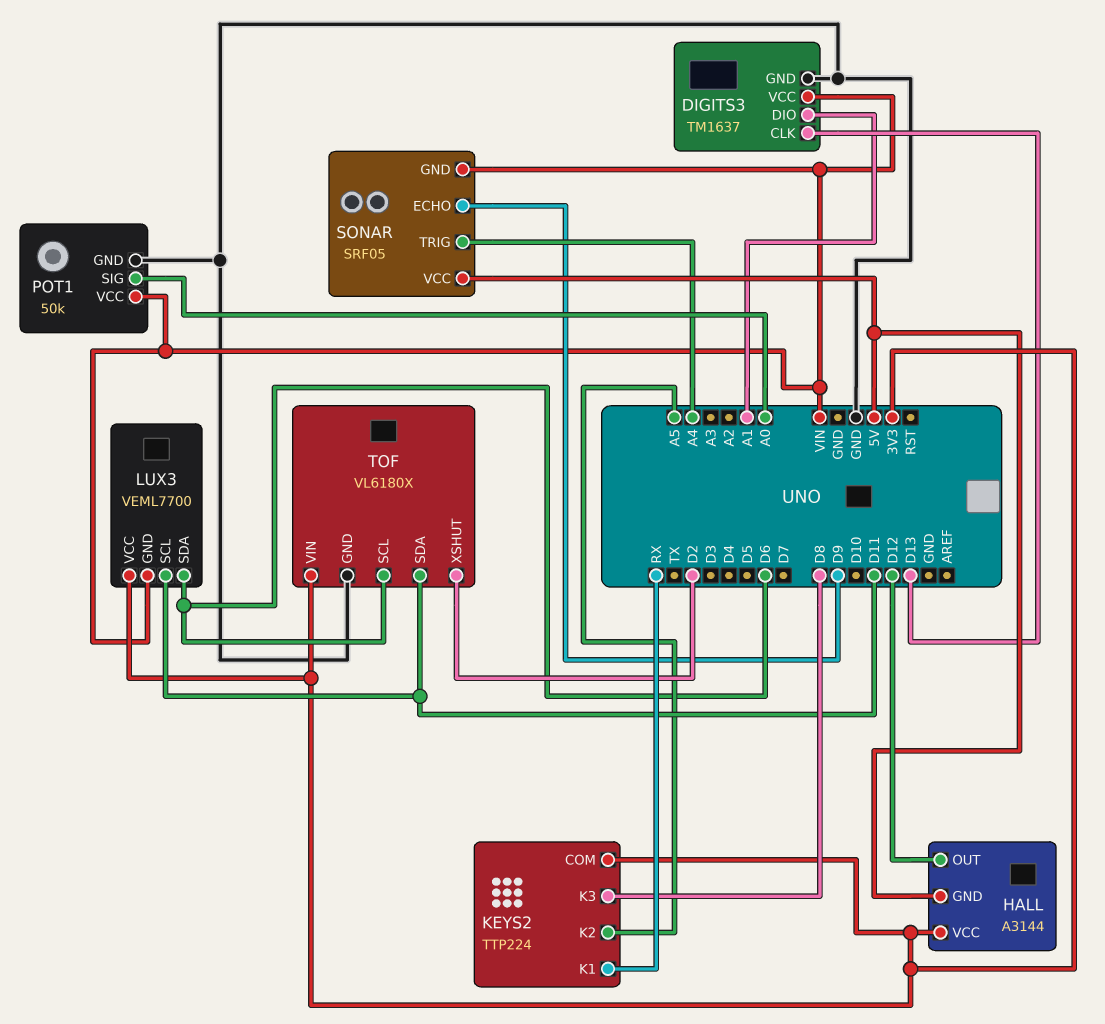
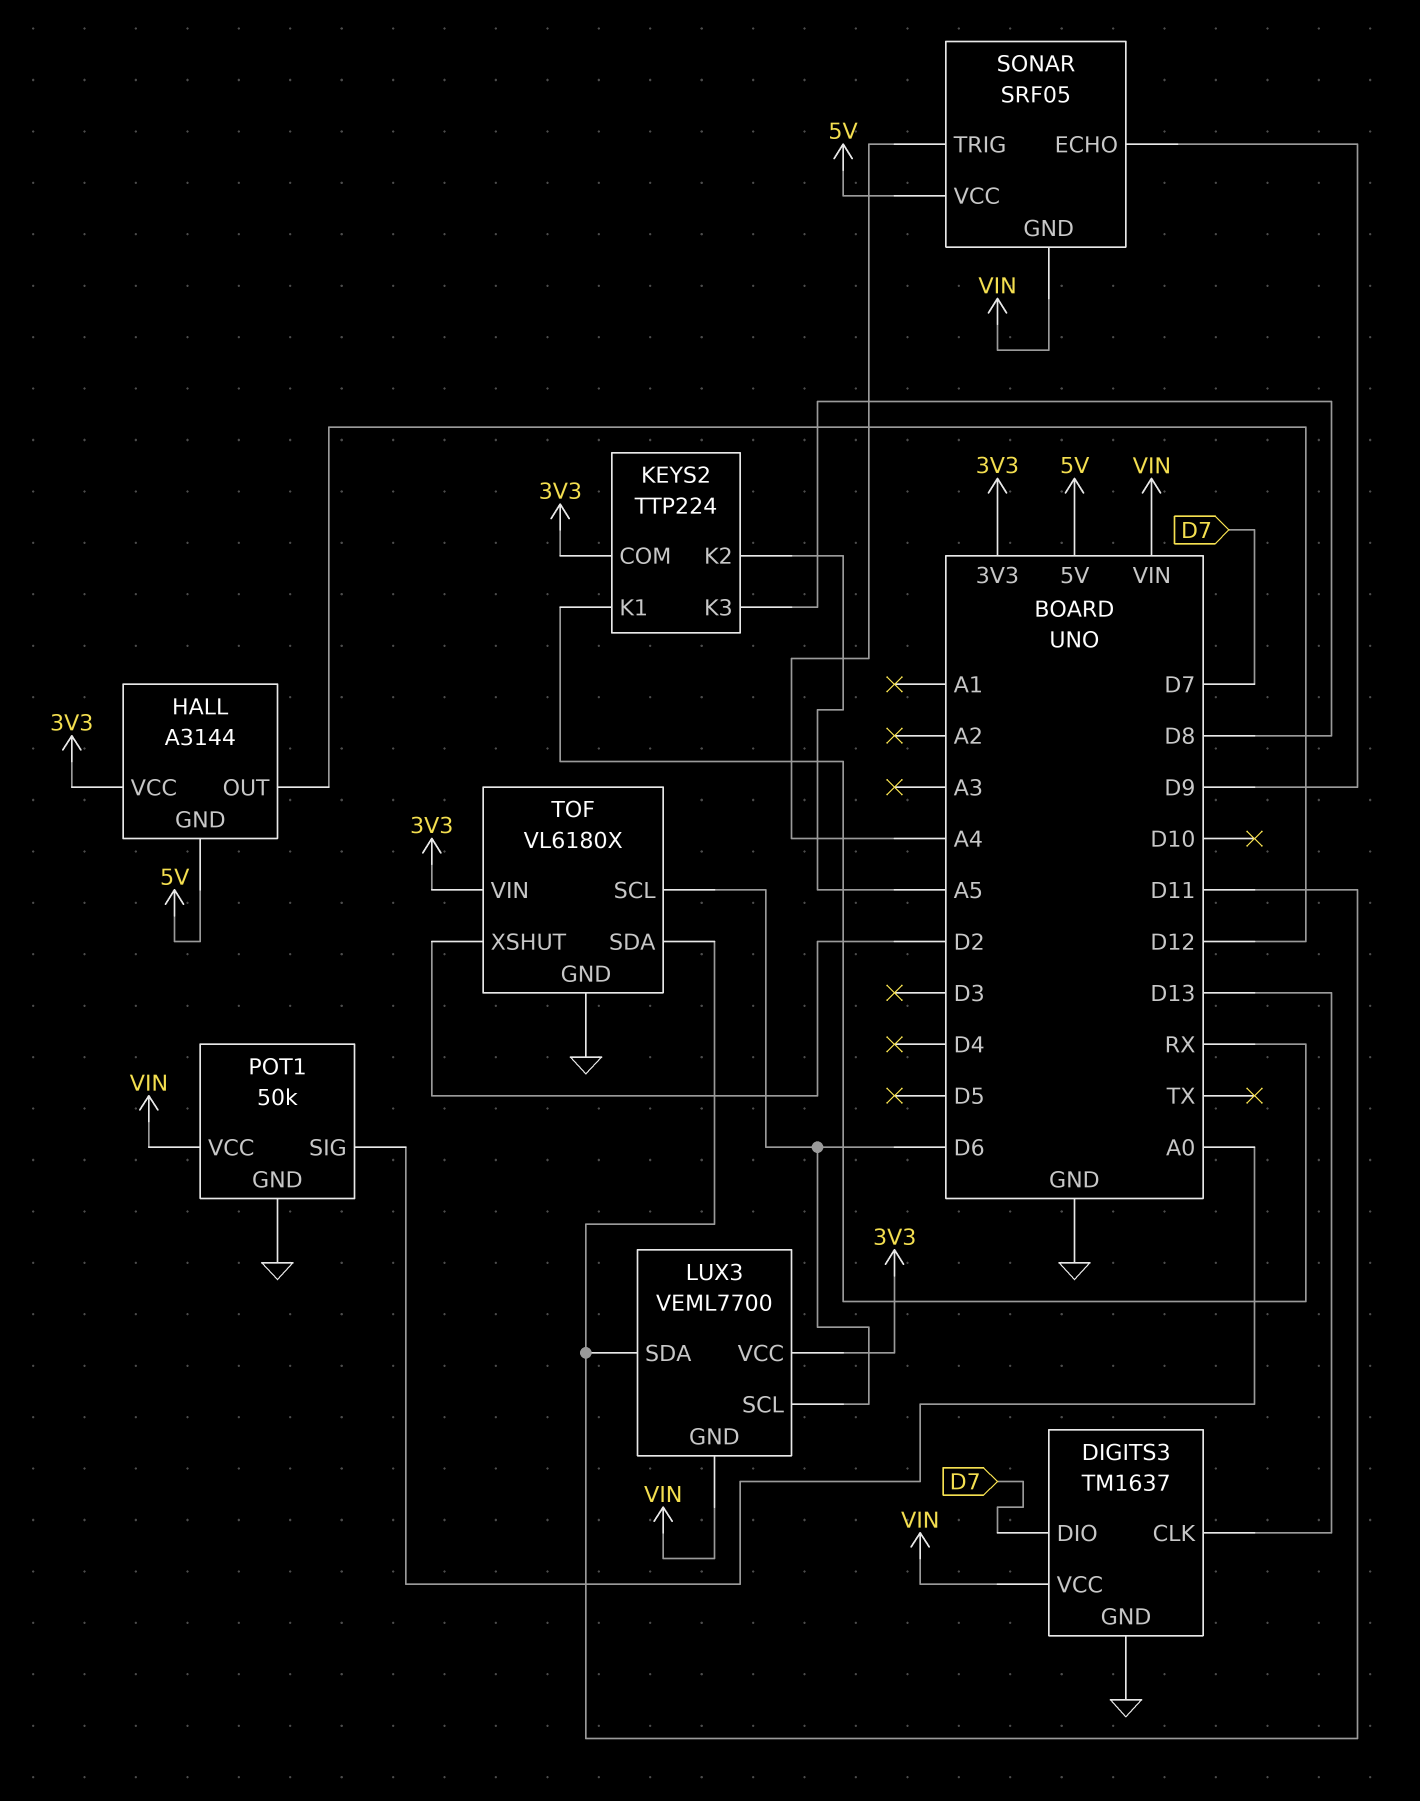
DIGITS3 pin DIO: A1 -> D7
LUX3 pin SCL: D11 -> D6
LUX3 pin SDA: D6 -> D11

